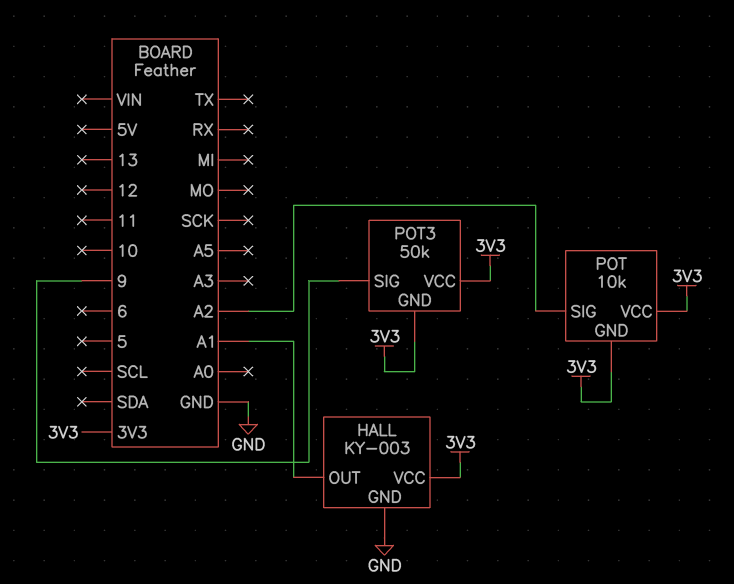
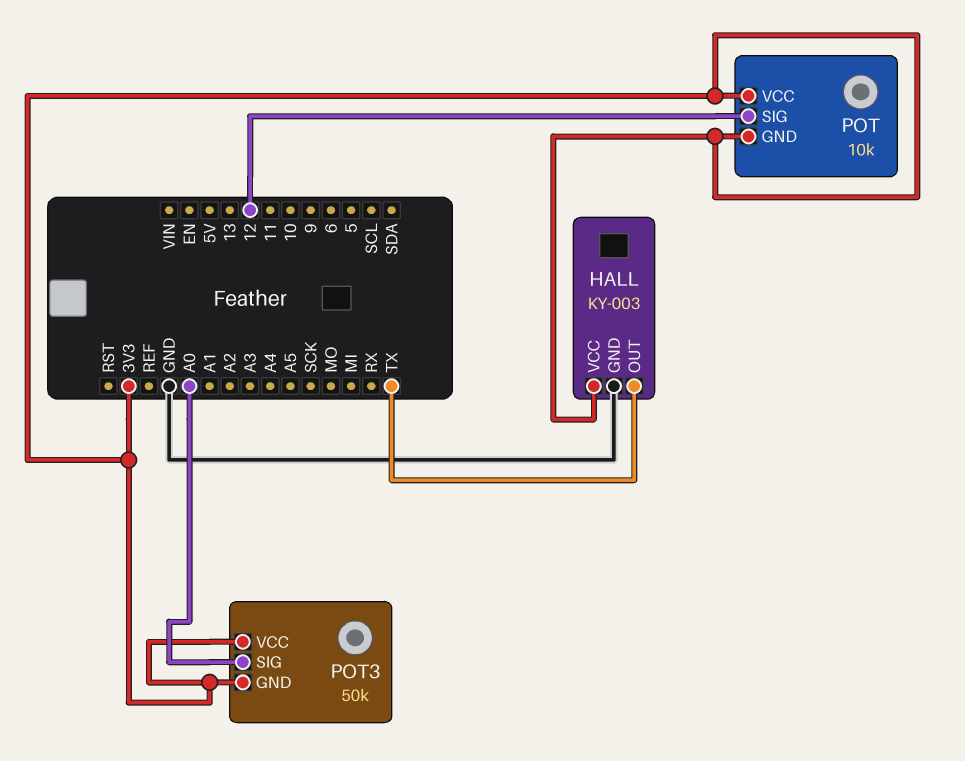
HALL pin OUT: A1 -> TX
POT pin SIG: A2 -> 12
POT3 pin SIG: 9 -> A0

